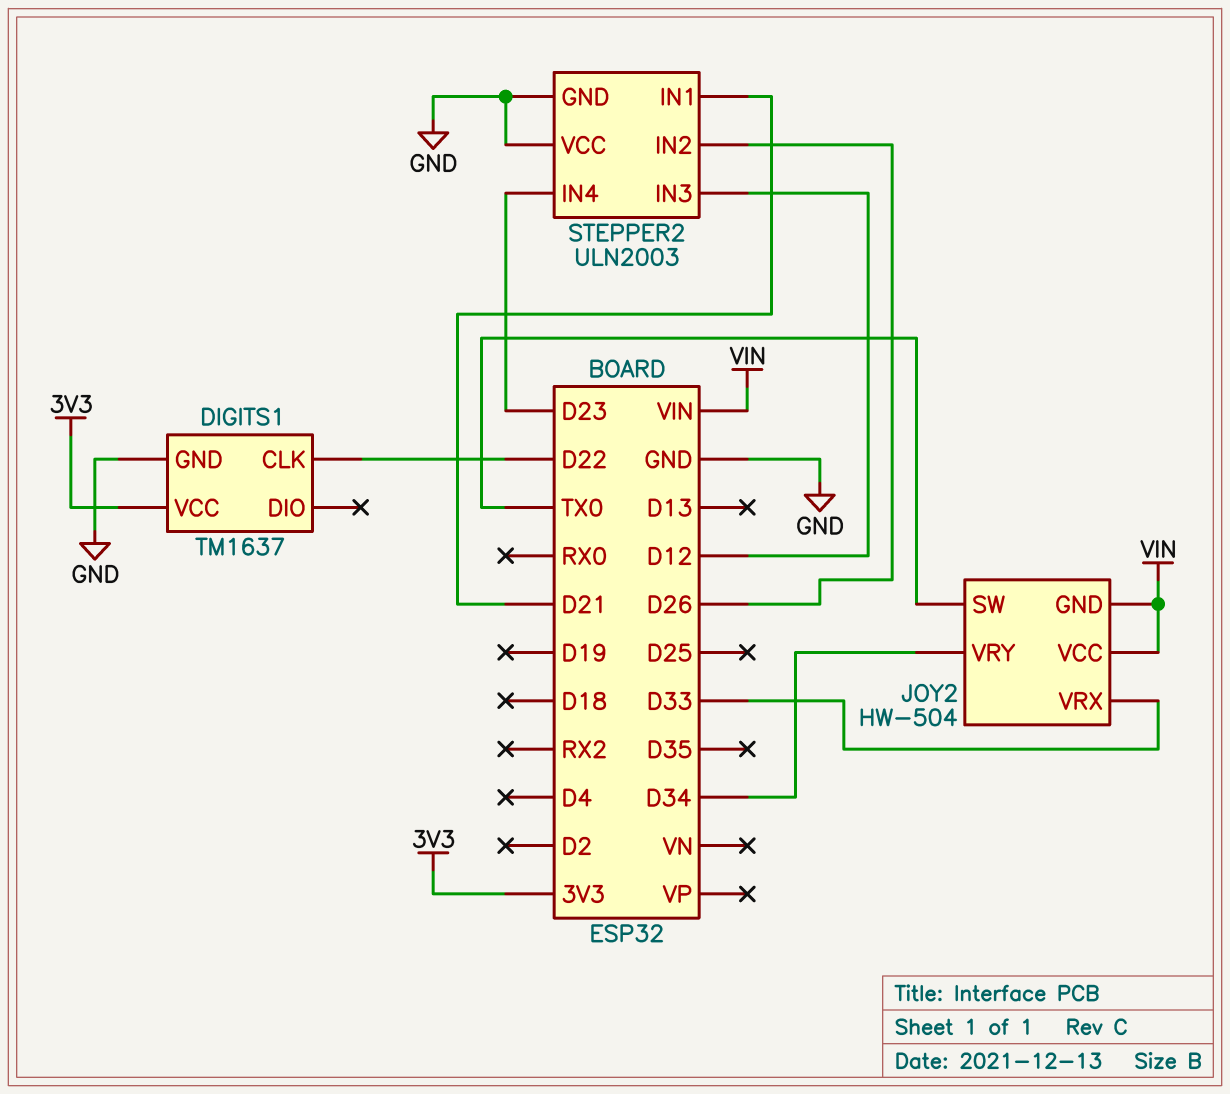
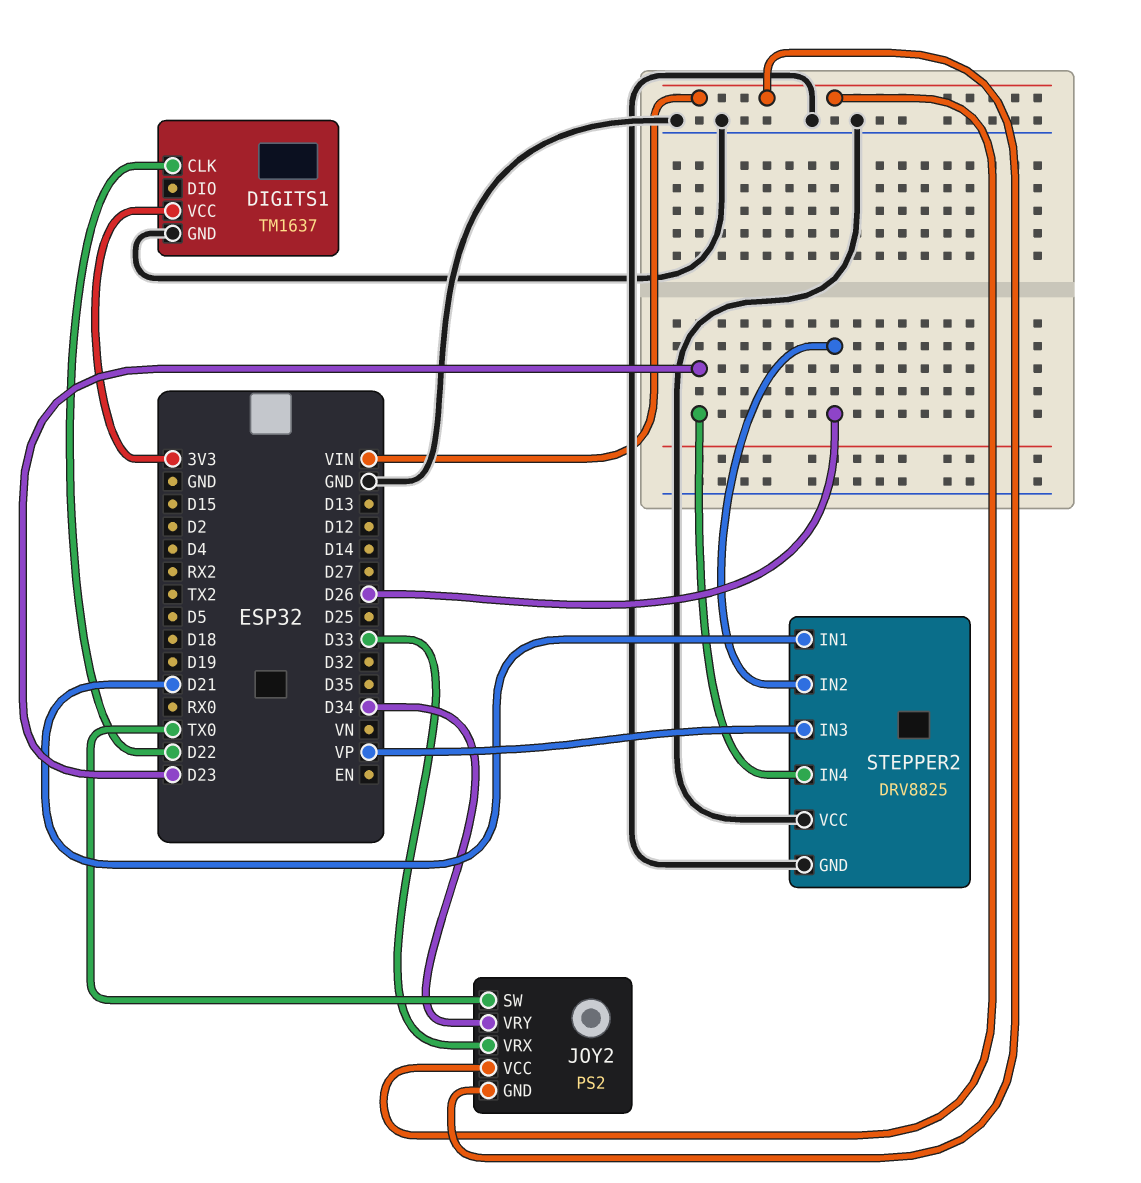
JOY2: HW-504 -> PS2
STEPPER2: ULN2003 -> DRV8825
STEPPER2 pin IN3: D12 -> VP

